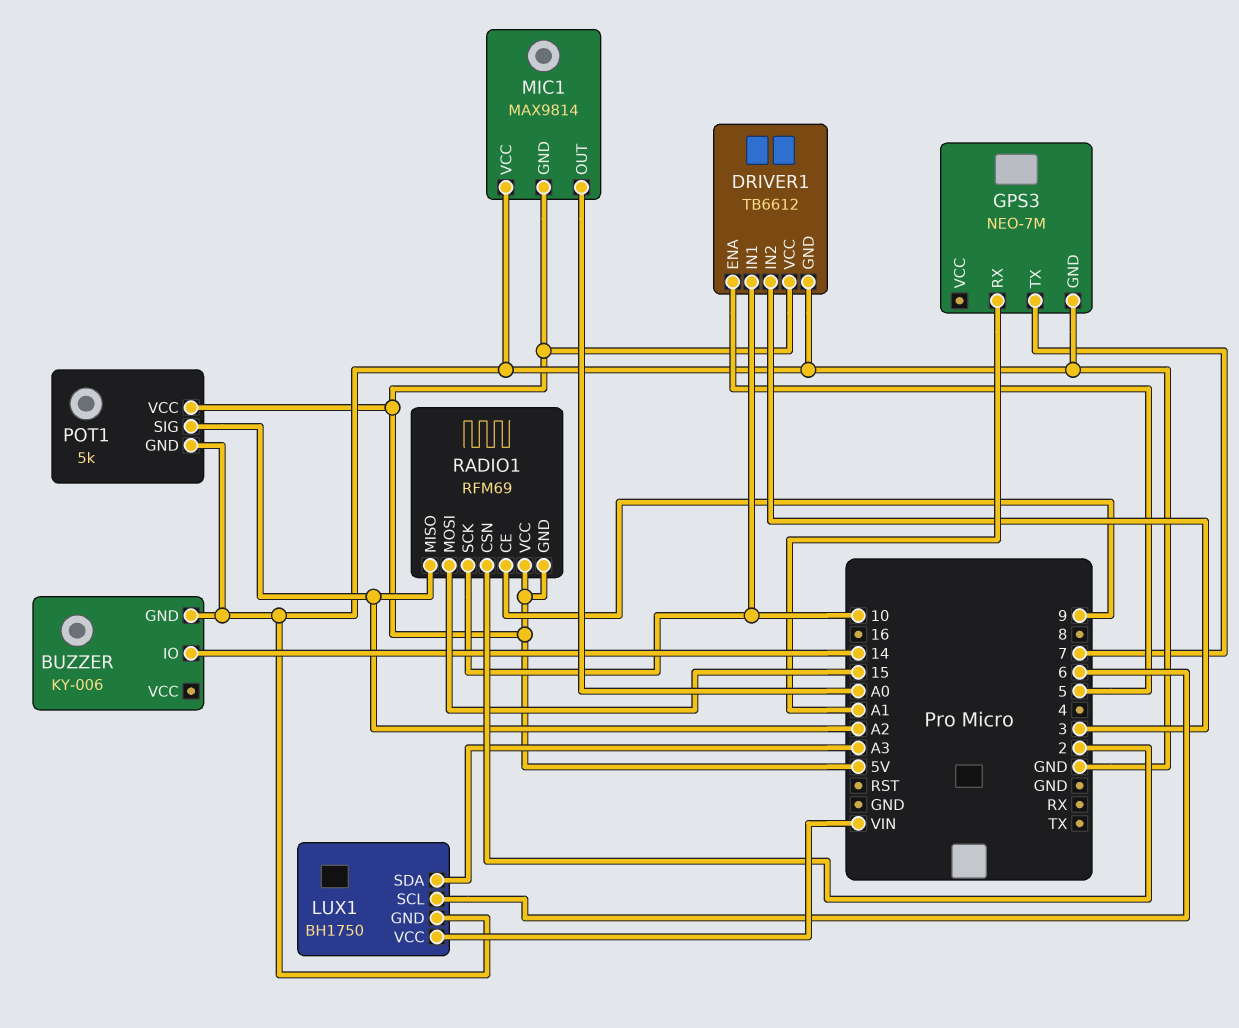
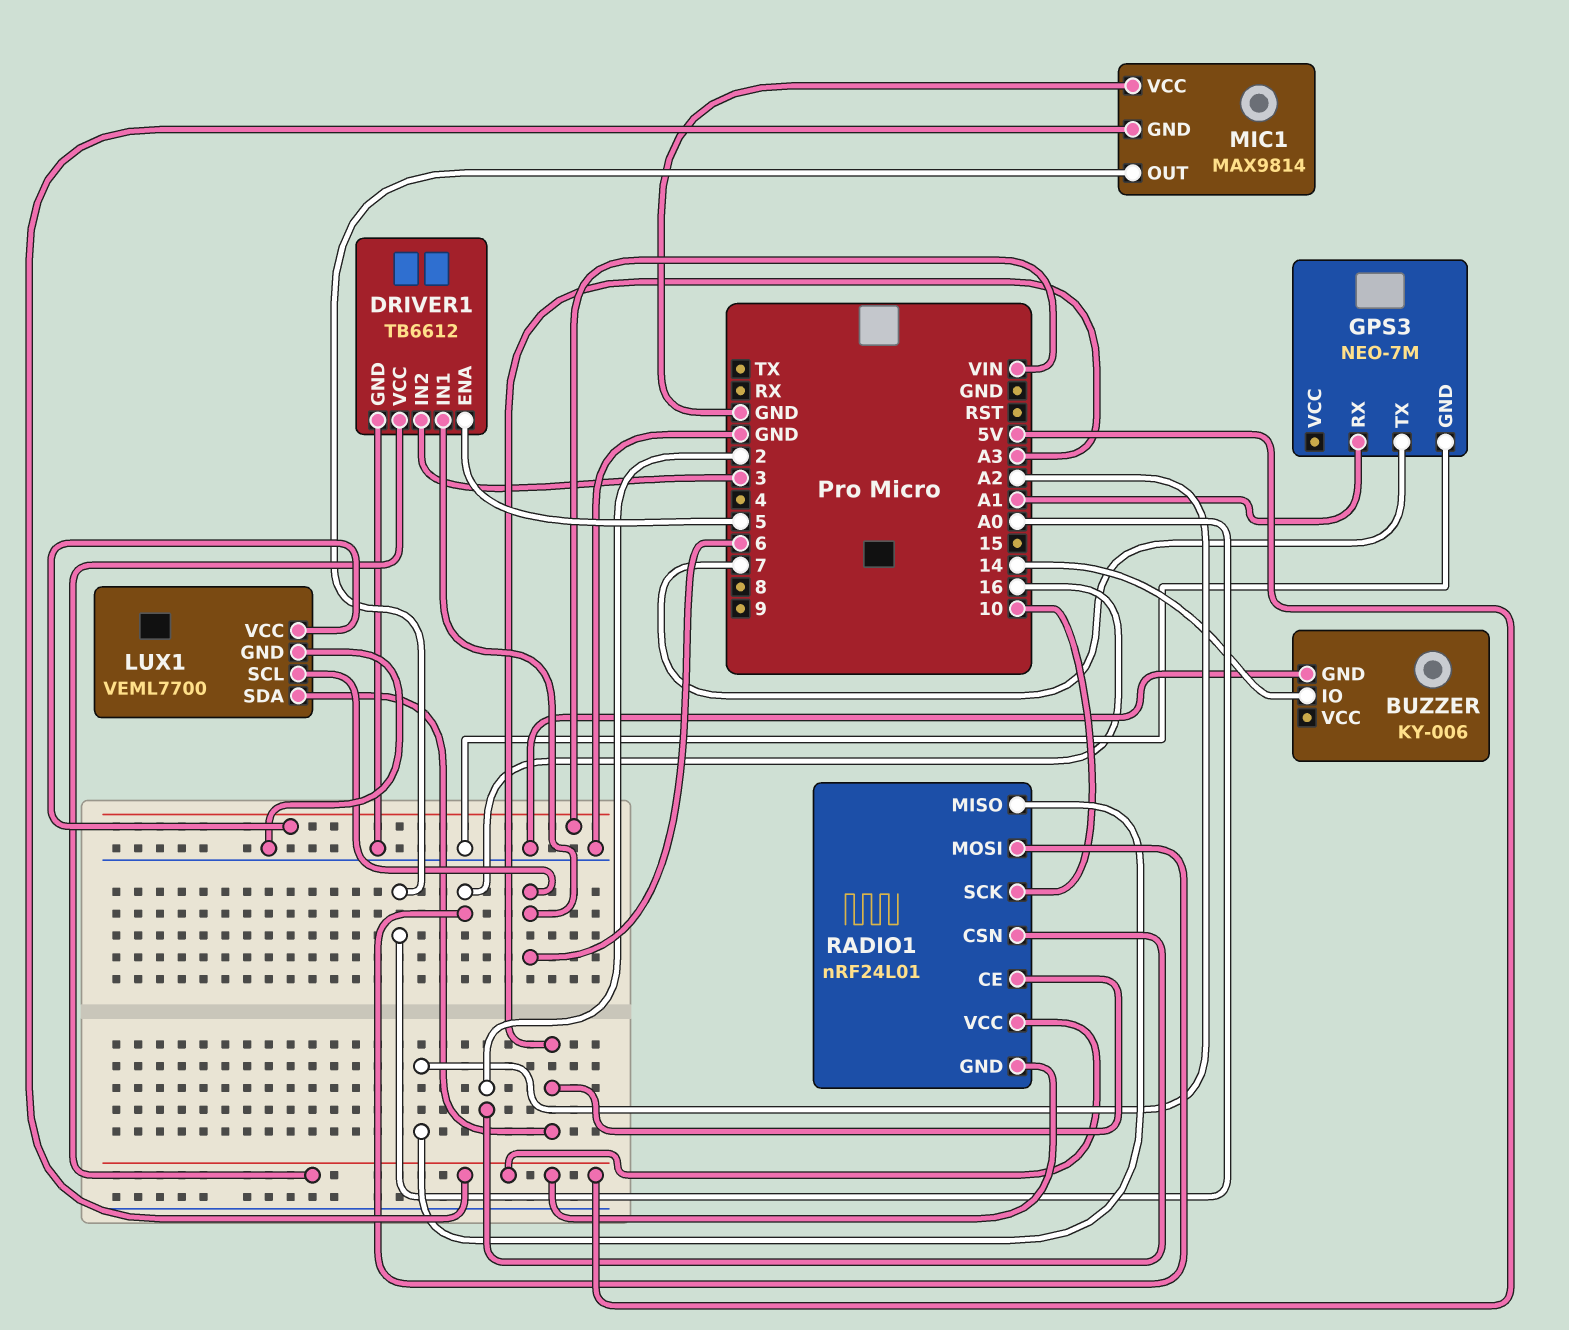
DRIVER1 pin IN1: 10 -> 6
LUX1: BH1750 -> VEML7700
POT1: 5k -> none
POT1 pin GND: GND -> none
POT1 pin SIG: A2 -> none
POT1 pin VCC: 5V -> none
RADIO1: RFM69 -> nRF24L01
RADIO1 pin CE: 9 -> A3
RADIO1 pin MOSI: 15 -> 16

